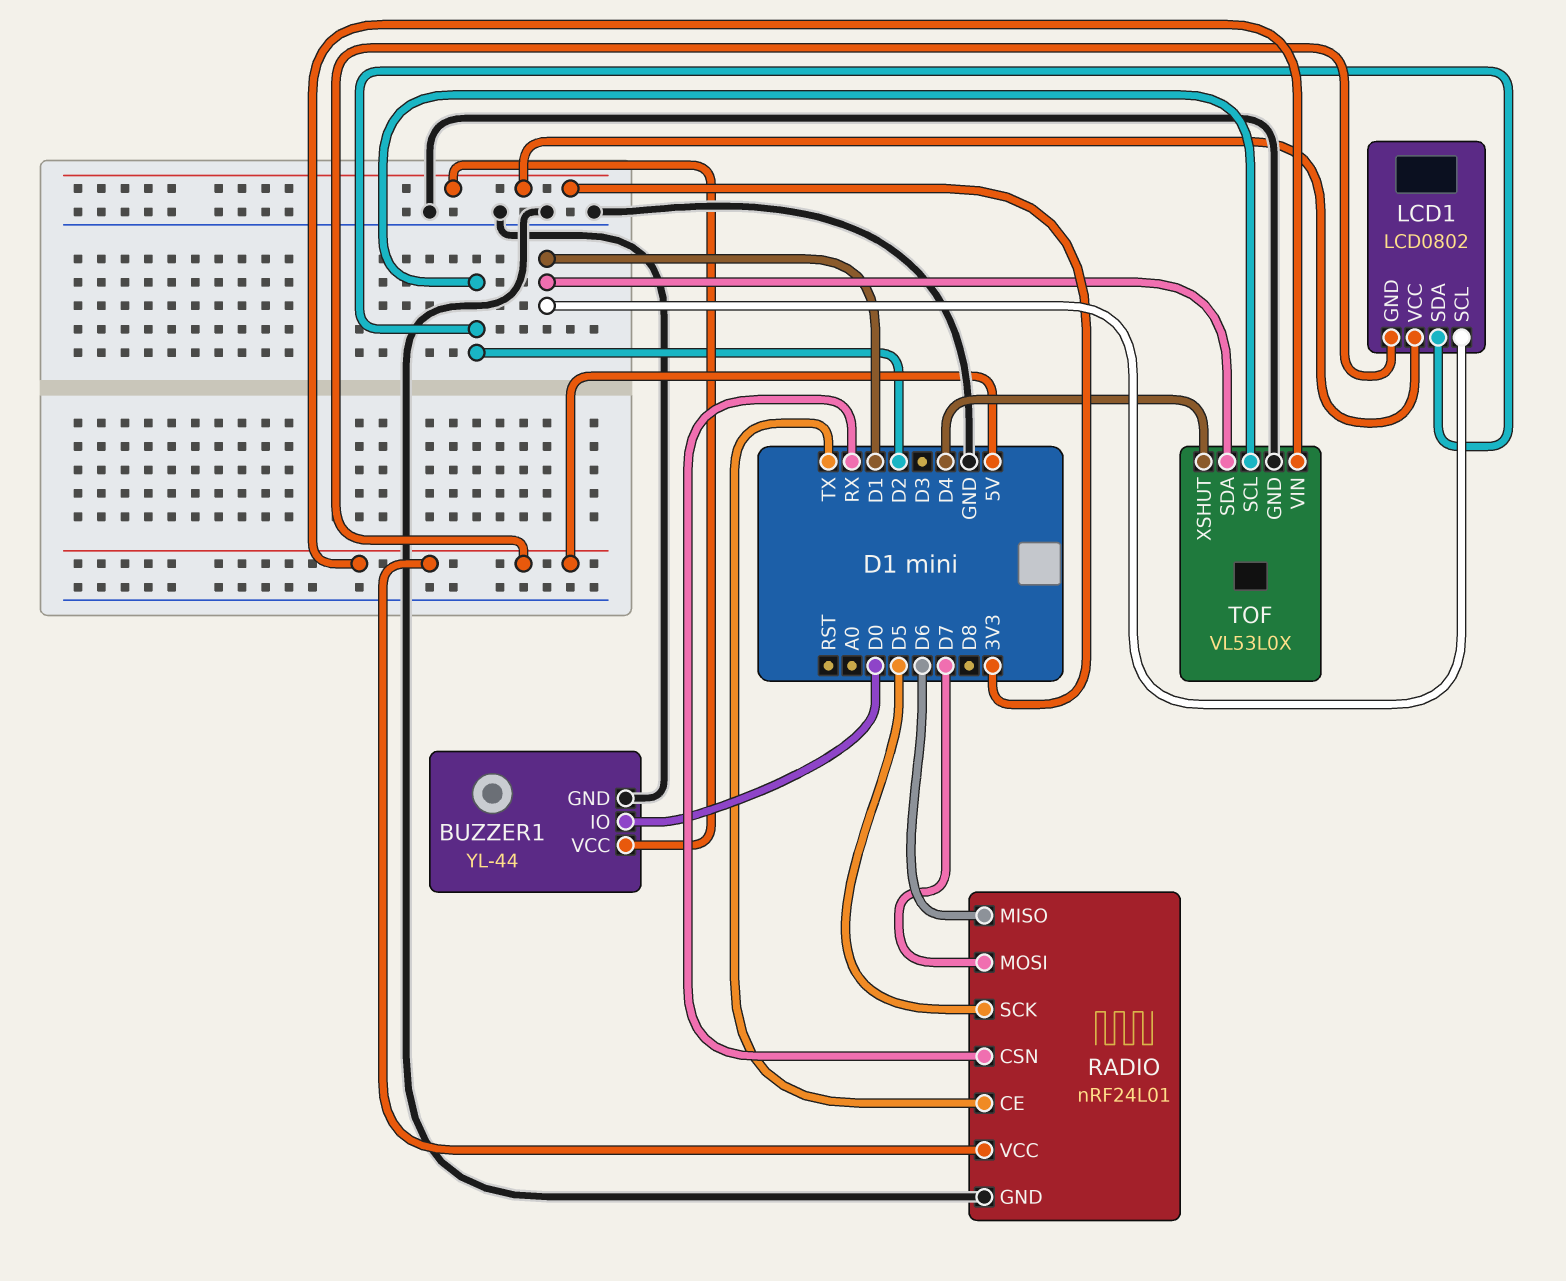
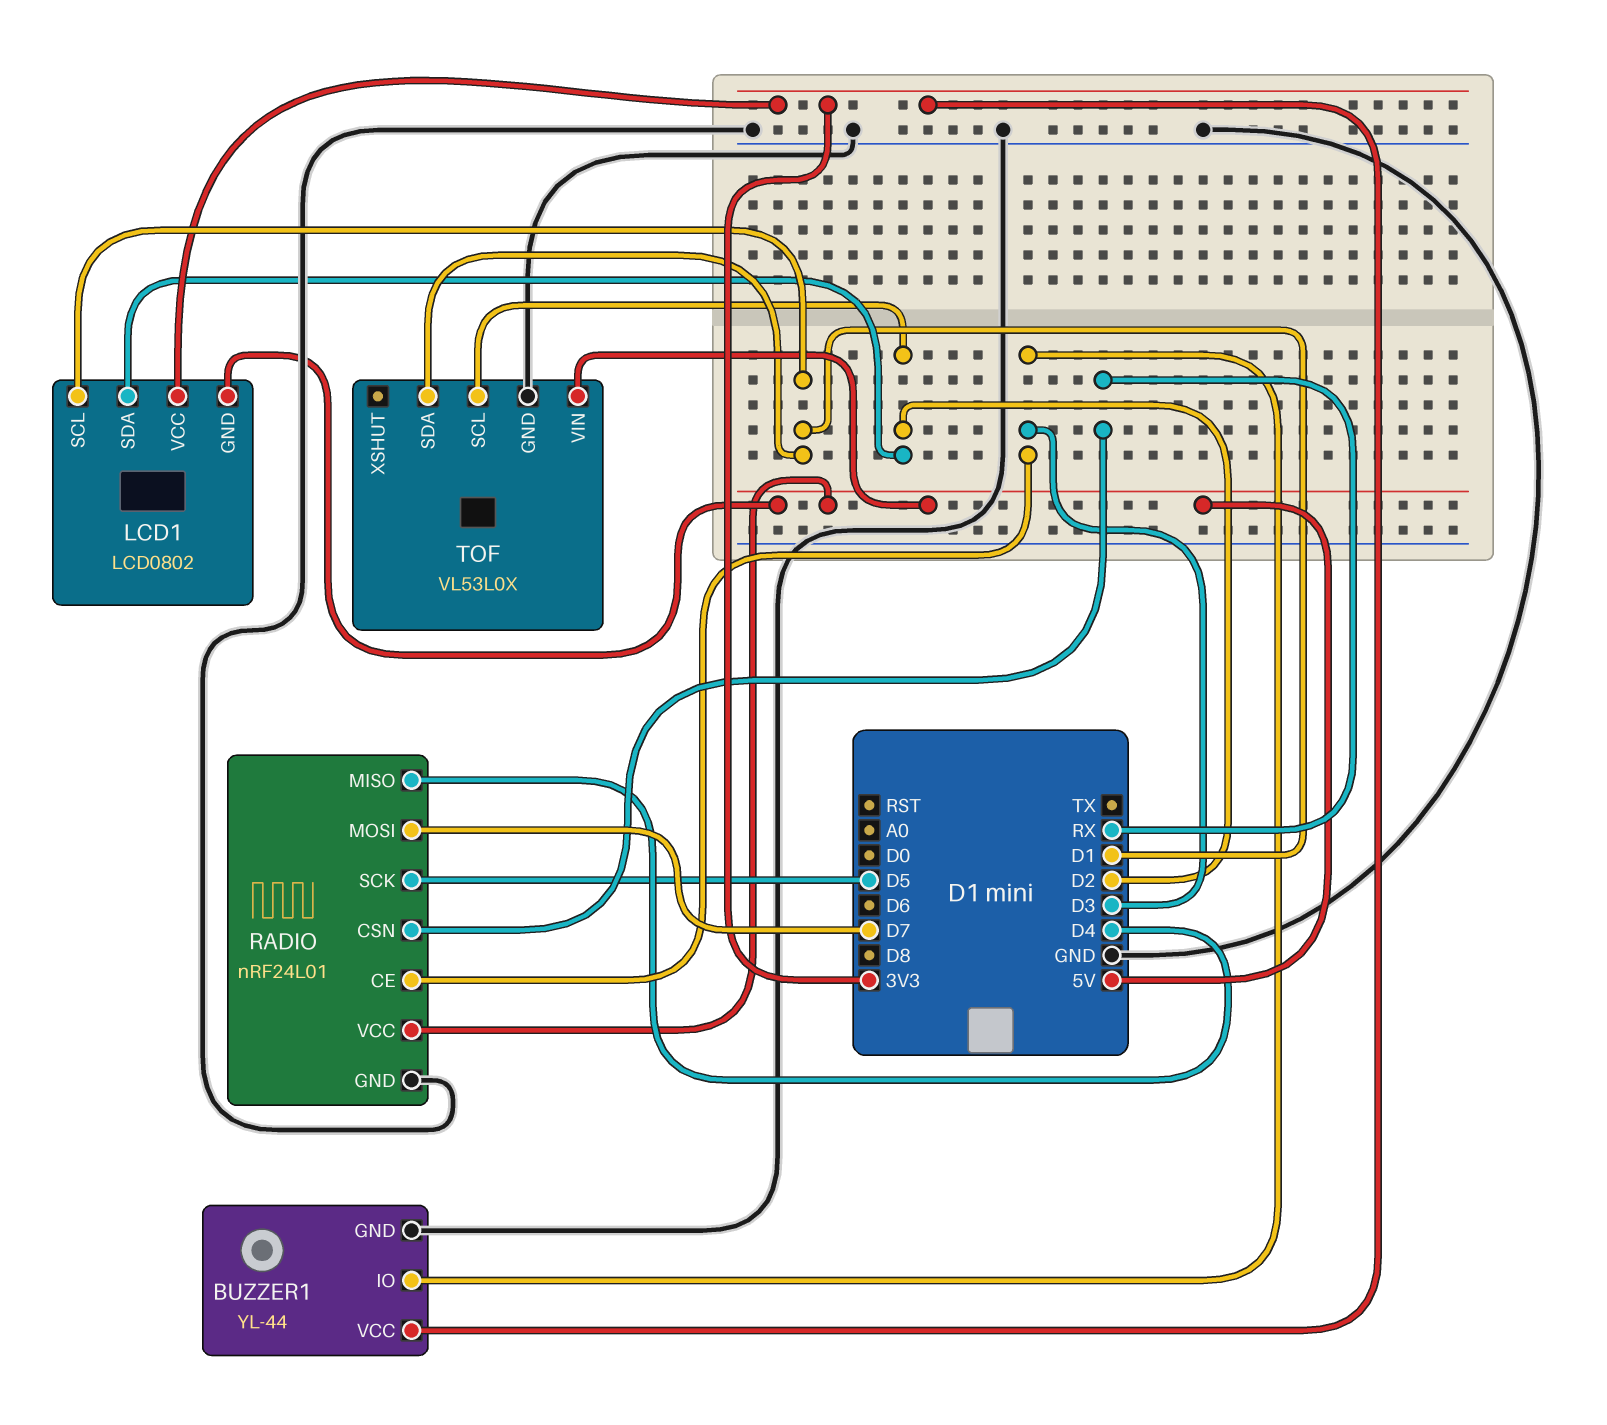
BUZZER1 pin IO: D0 -> D3
RADIO pin CE: TX -> D3
RADIO pin MISO: D6 -> D4
TOF pin XSHUT: D4 -> none

